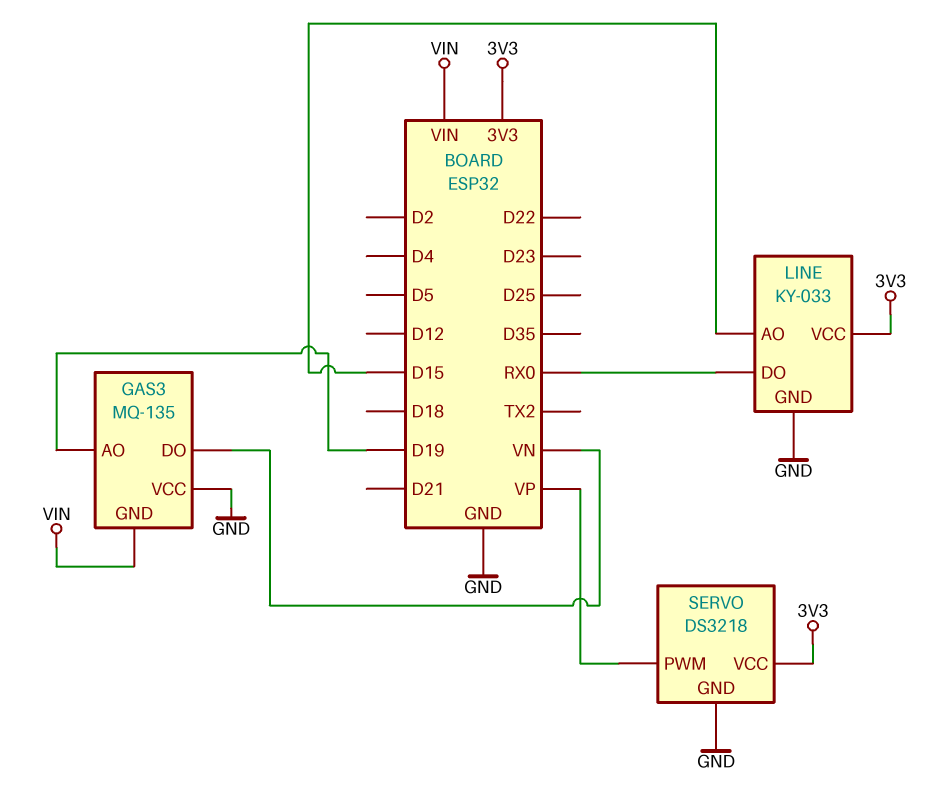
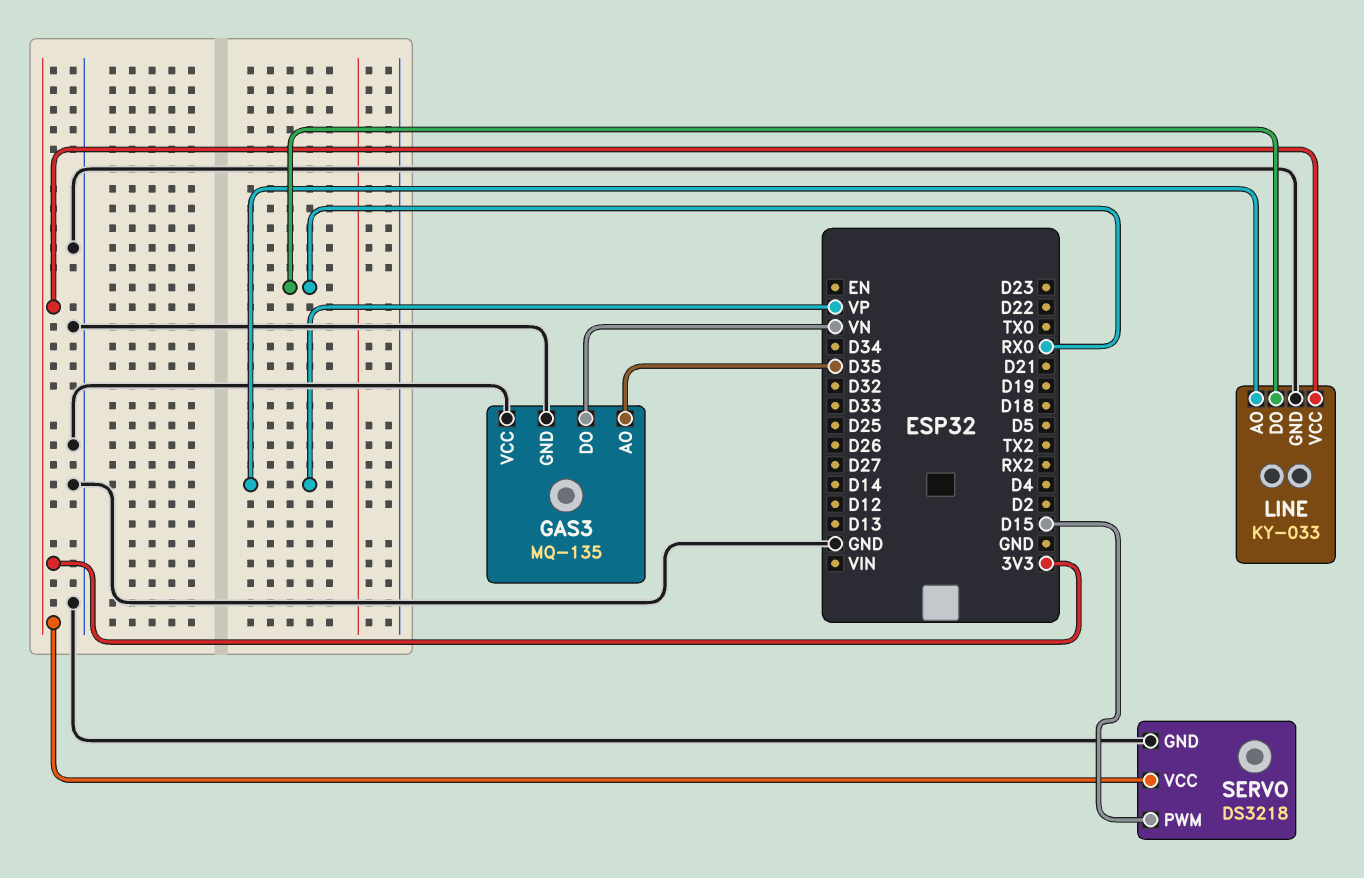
GAS3 pin AO: D19 -> D35
GAS3 pin GND: VIN -> GND
LINE pin AO: D15 -> VP
SERVO pin PWM: VP -> D15

